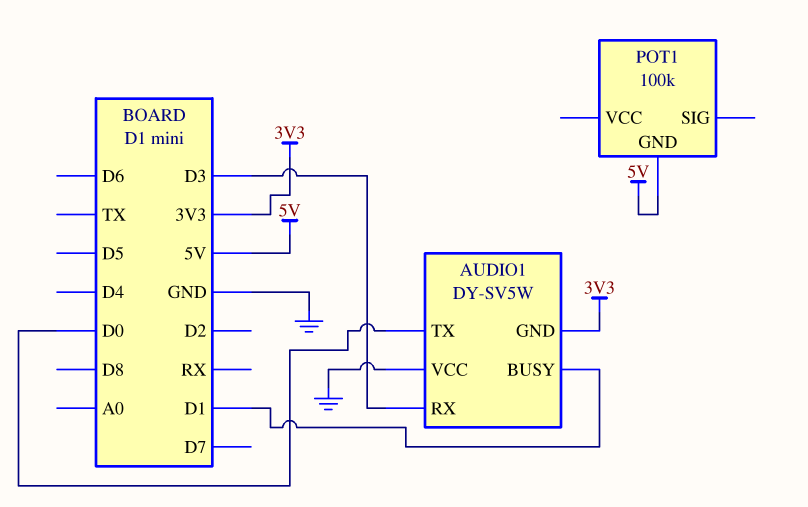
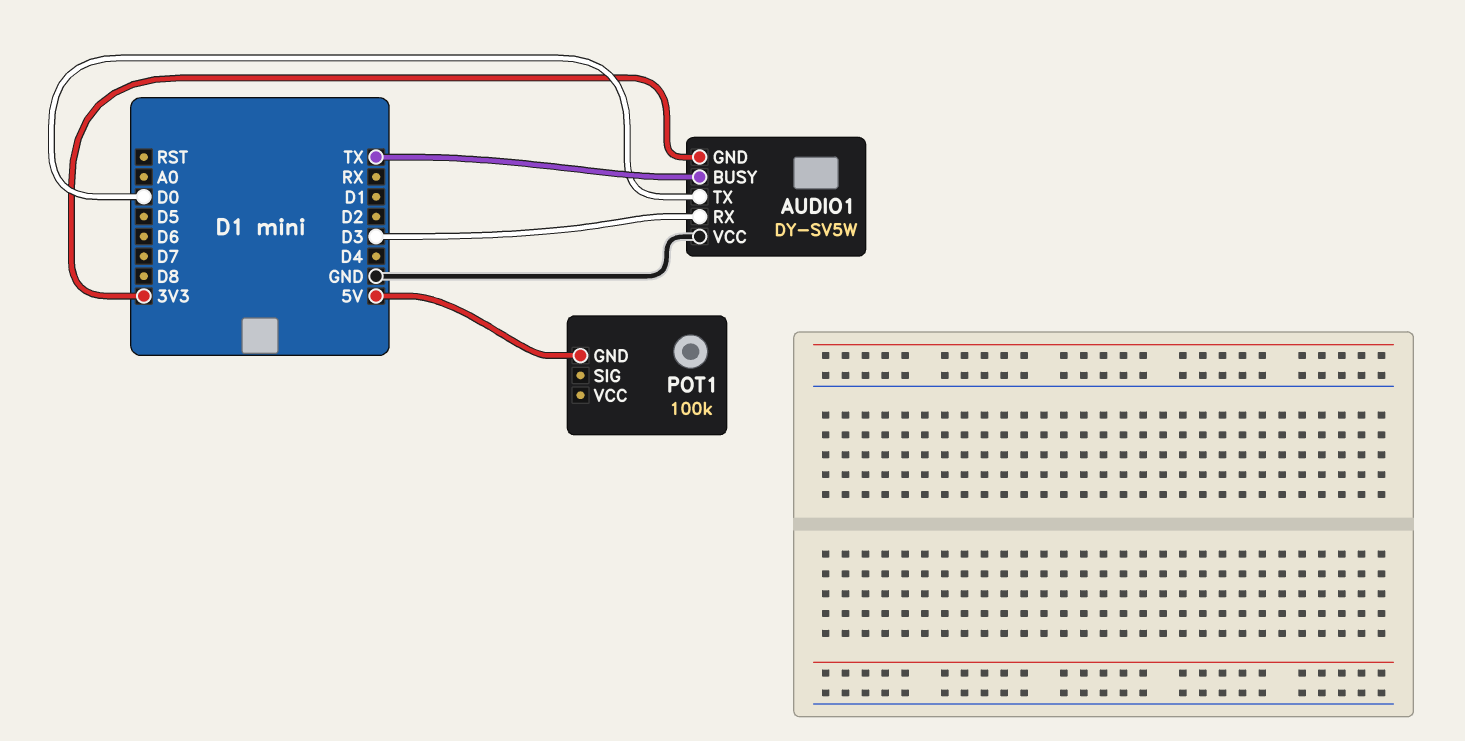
AUDIO1 pin BUSY: D1 -> TX

